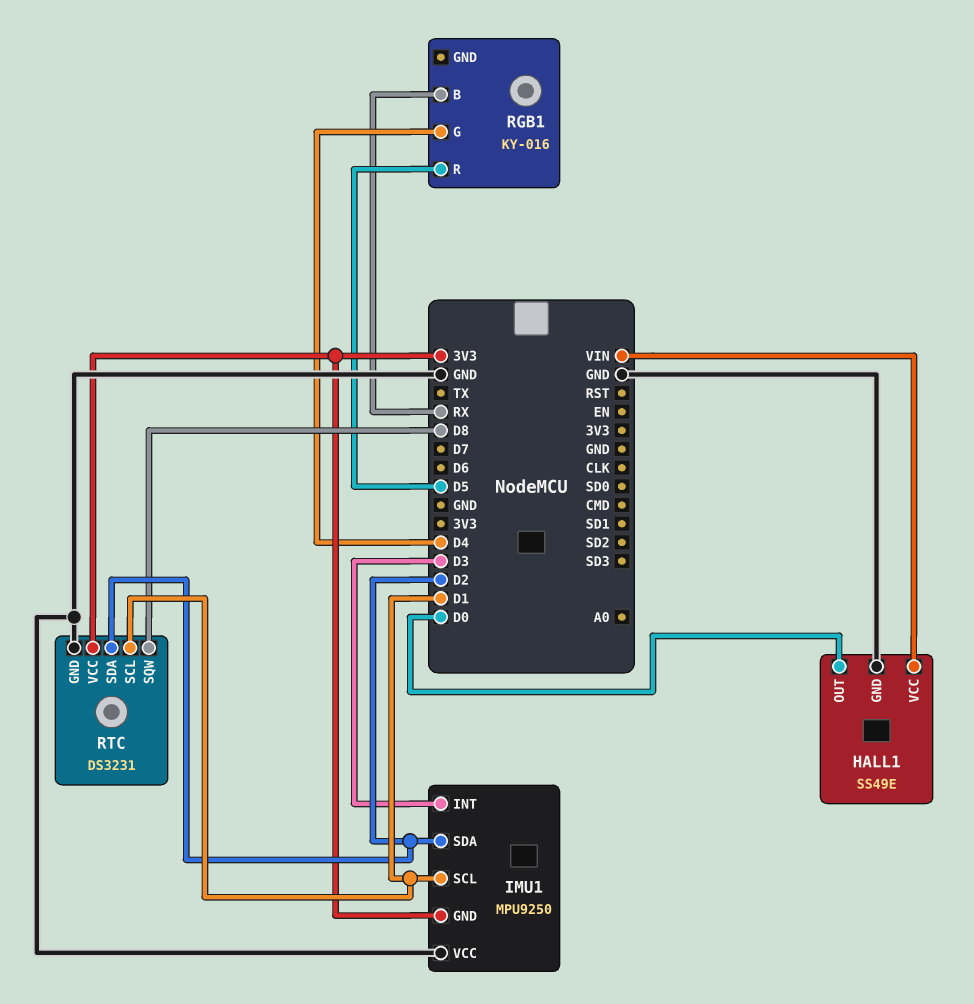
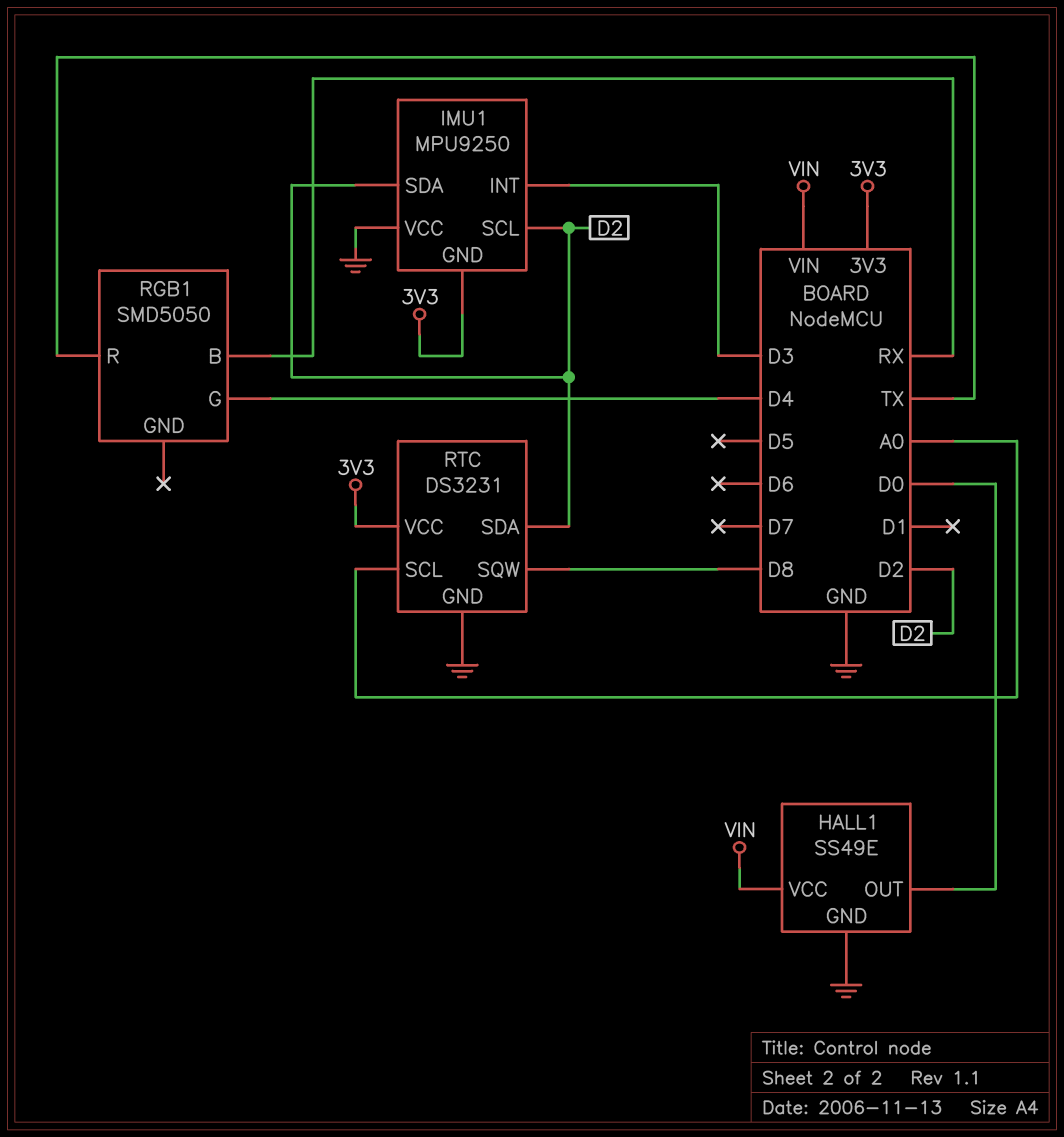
IMU1 pin SCL: D1 -> D2
RGB1: KY-016 -> SMD5050
RGB1 pin R: D5 -> TX
RTC pin SCL: D1 -> A0

